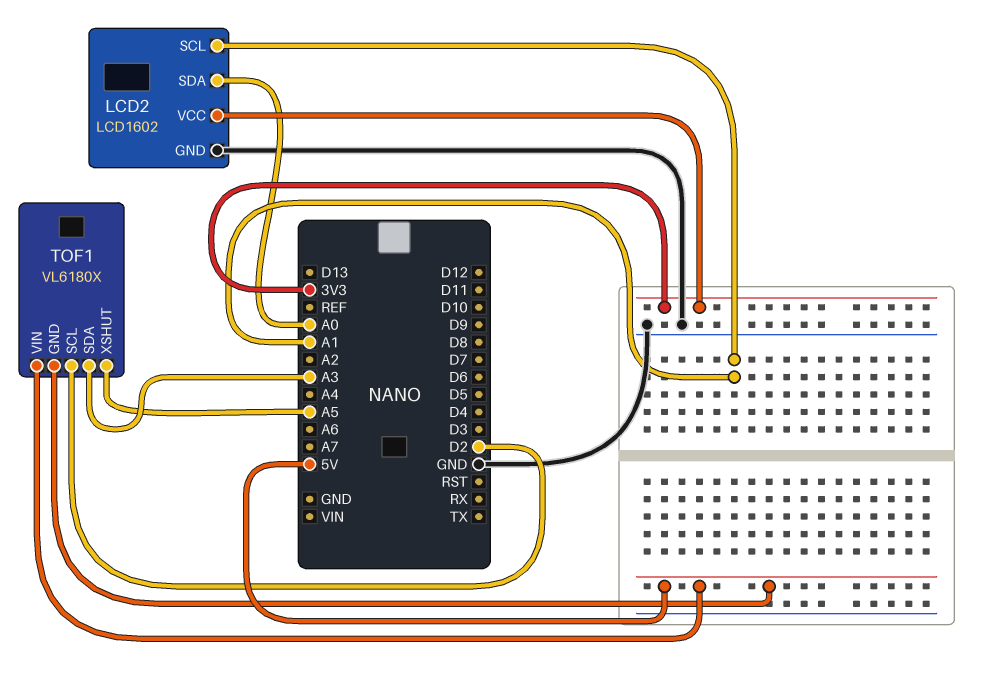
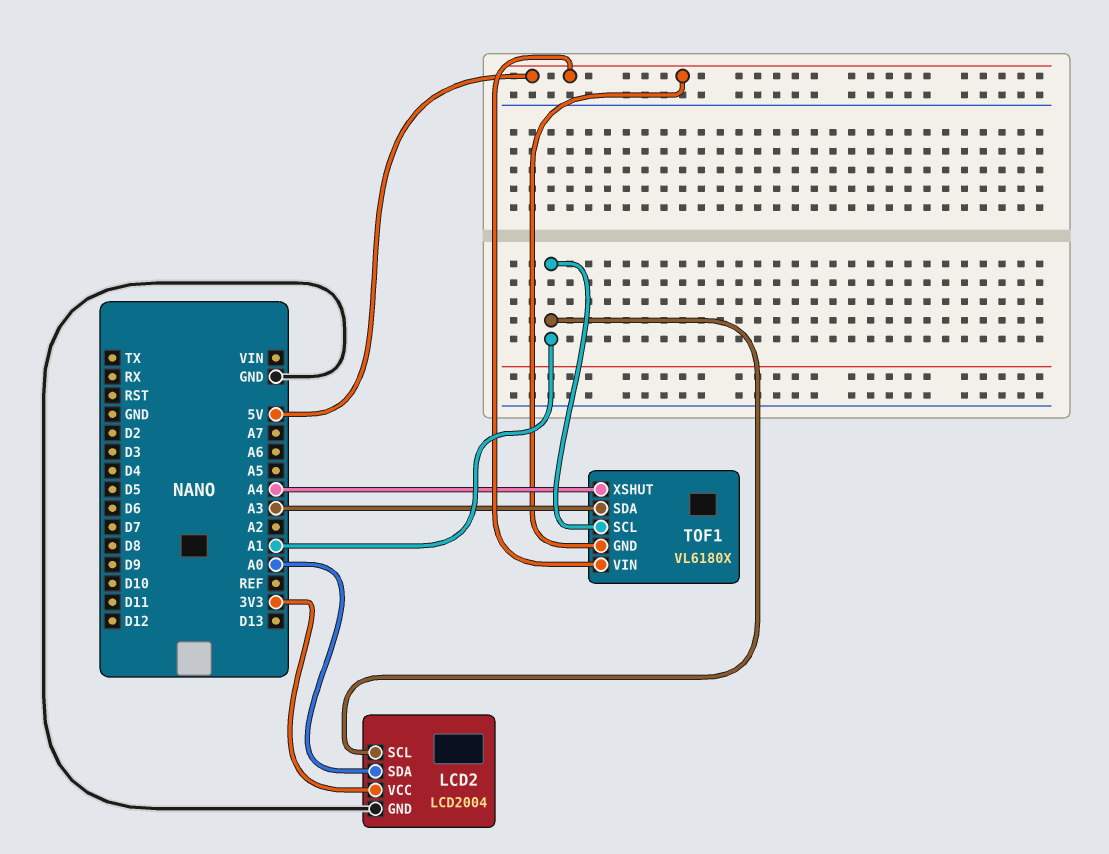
LCD2: LCD1602 -> LCD2004
TOF1 pin SCL: D2 -> A1
TOF1 pin XSHUT: A5 -> A4

